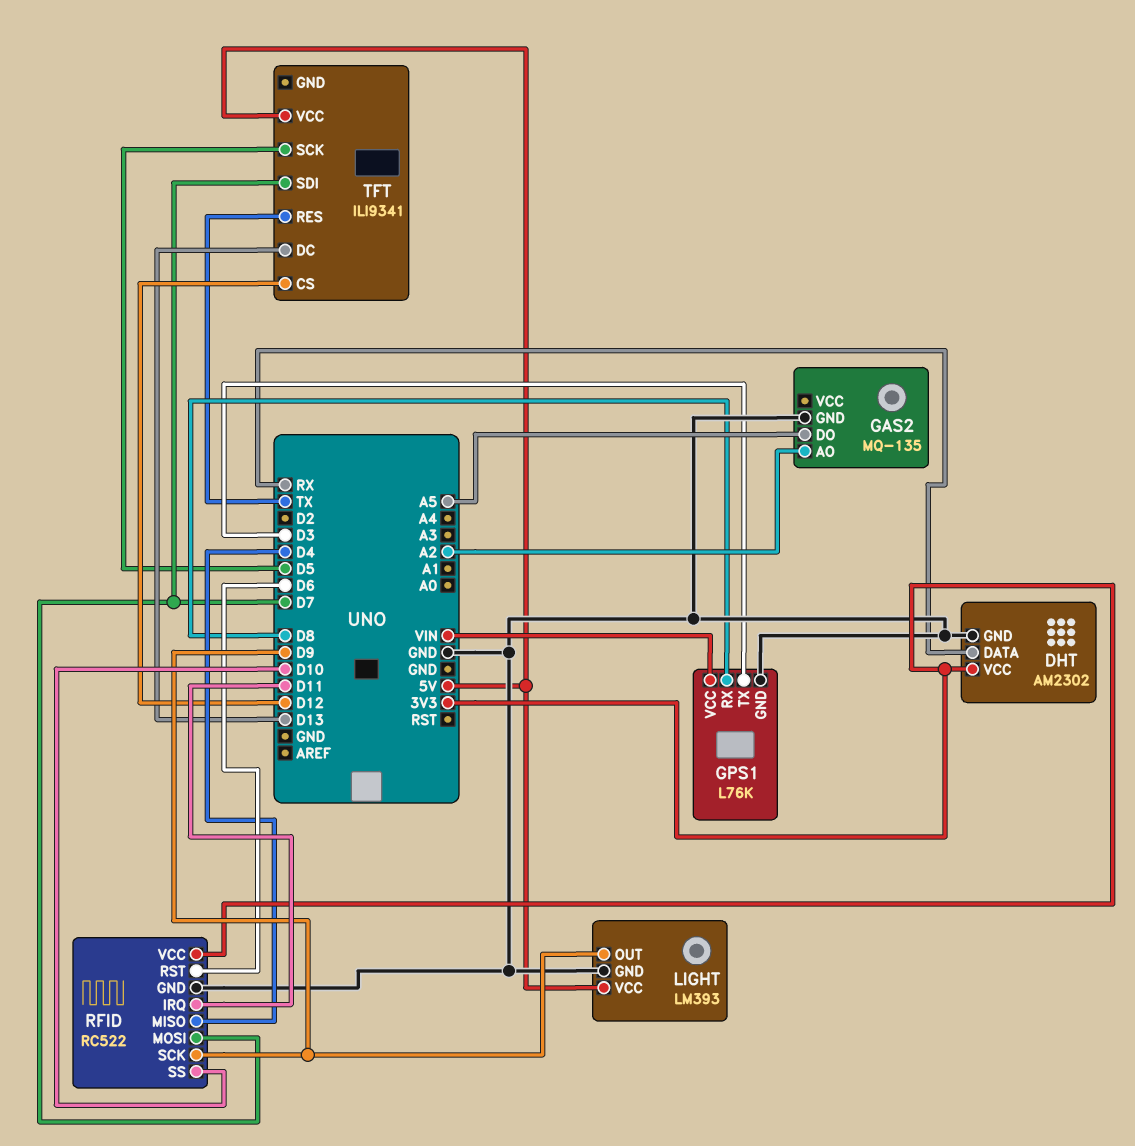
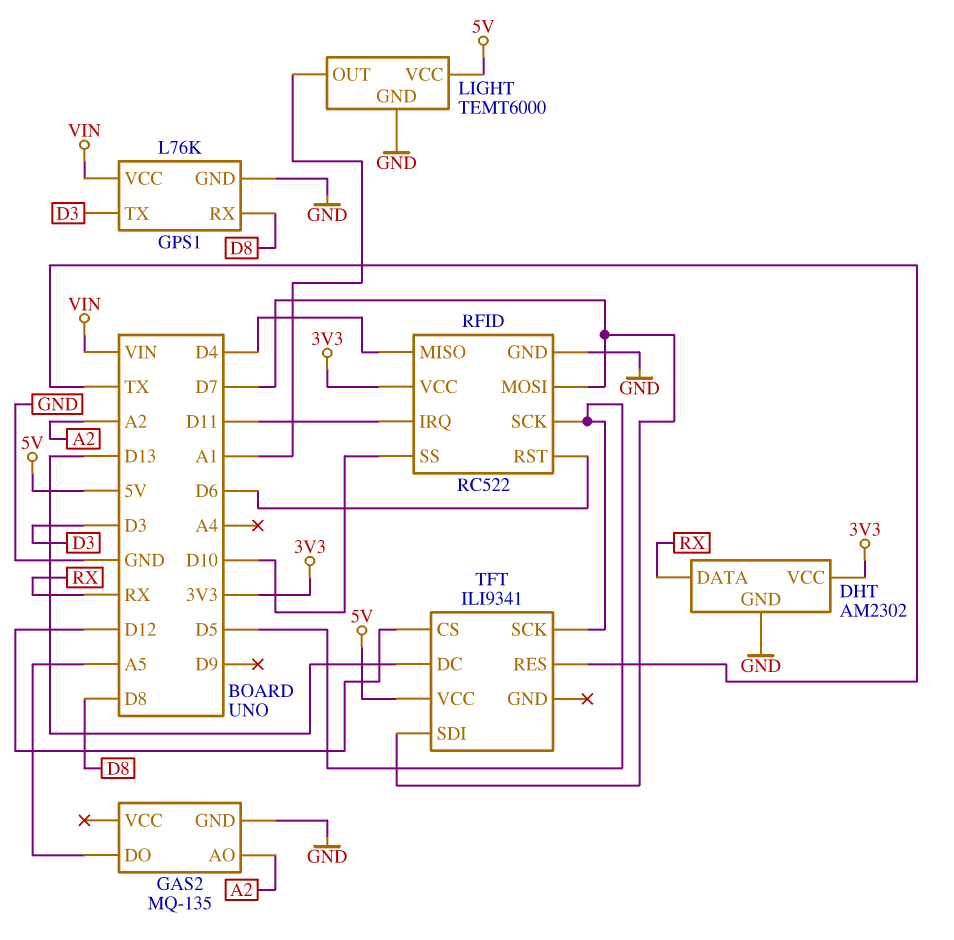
LIGHT: LM393 -> TEMT6000
LIGHT pin OUT: D9 -> A1
RFID pin SCK: D9 -> D5

